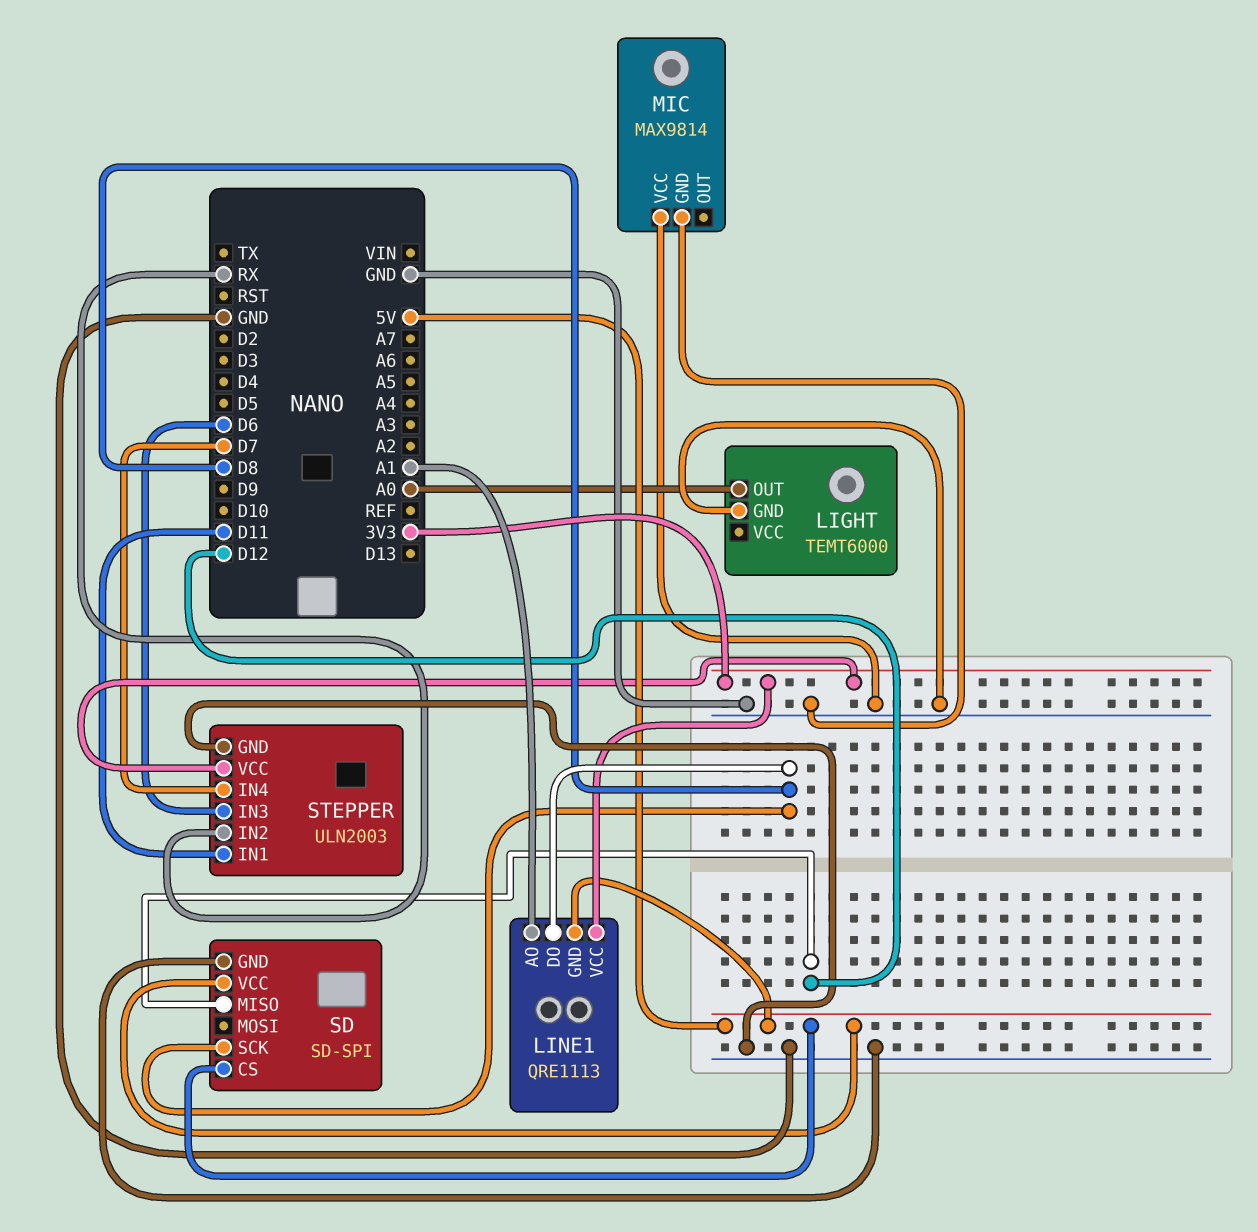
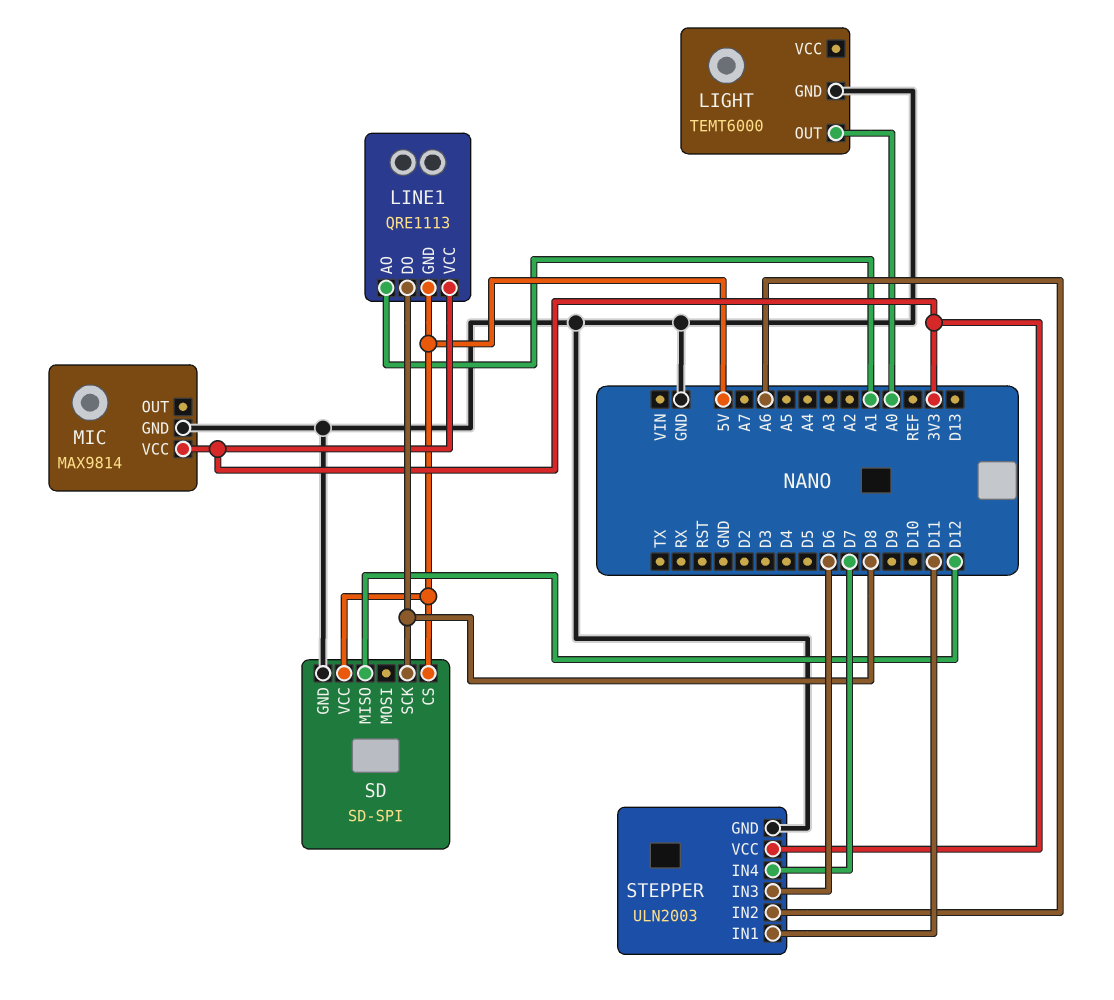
MIC pin VCC: GND -> 3V3
STEPPER pin IN2: RX -> A6

